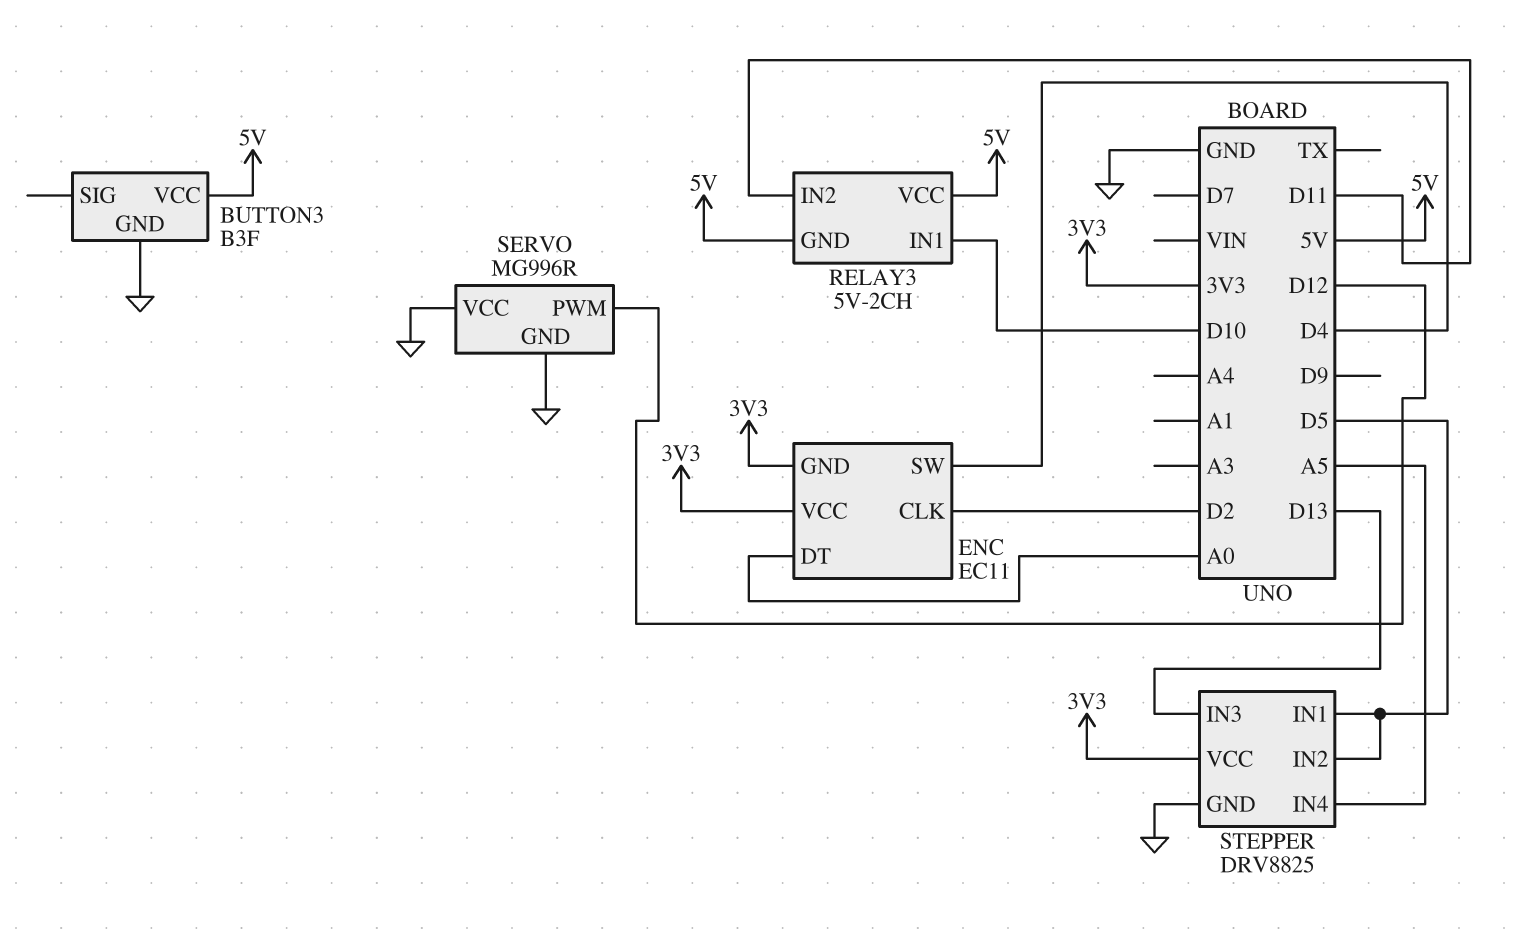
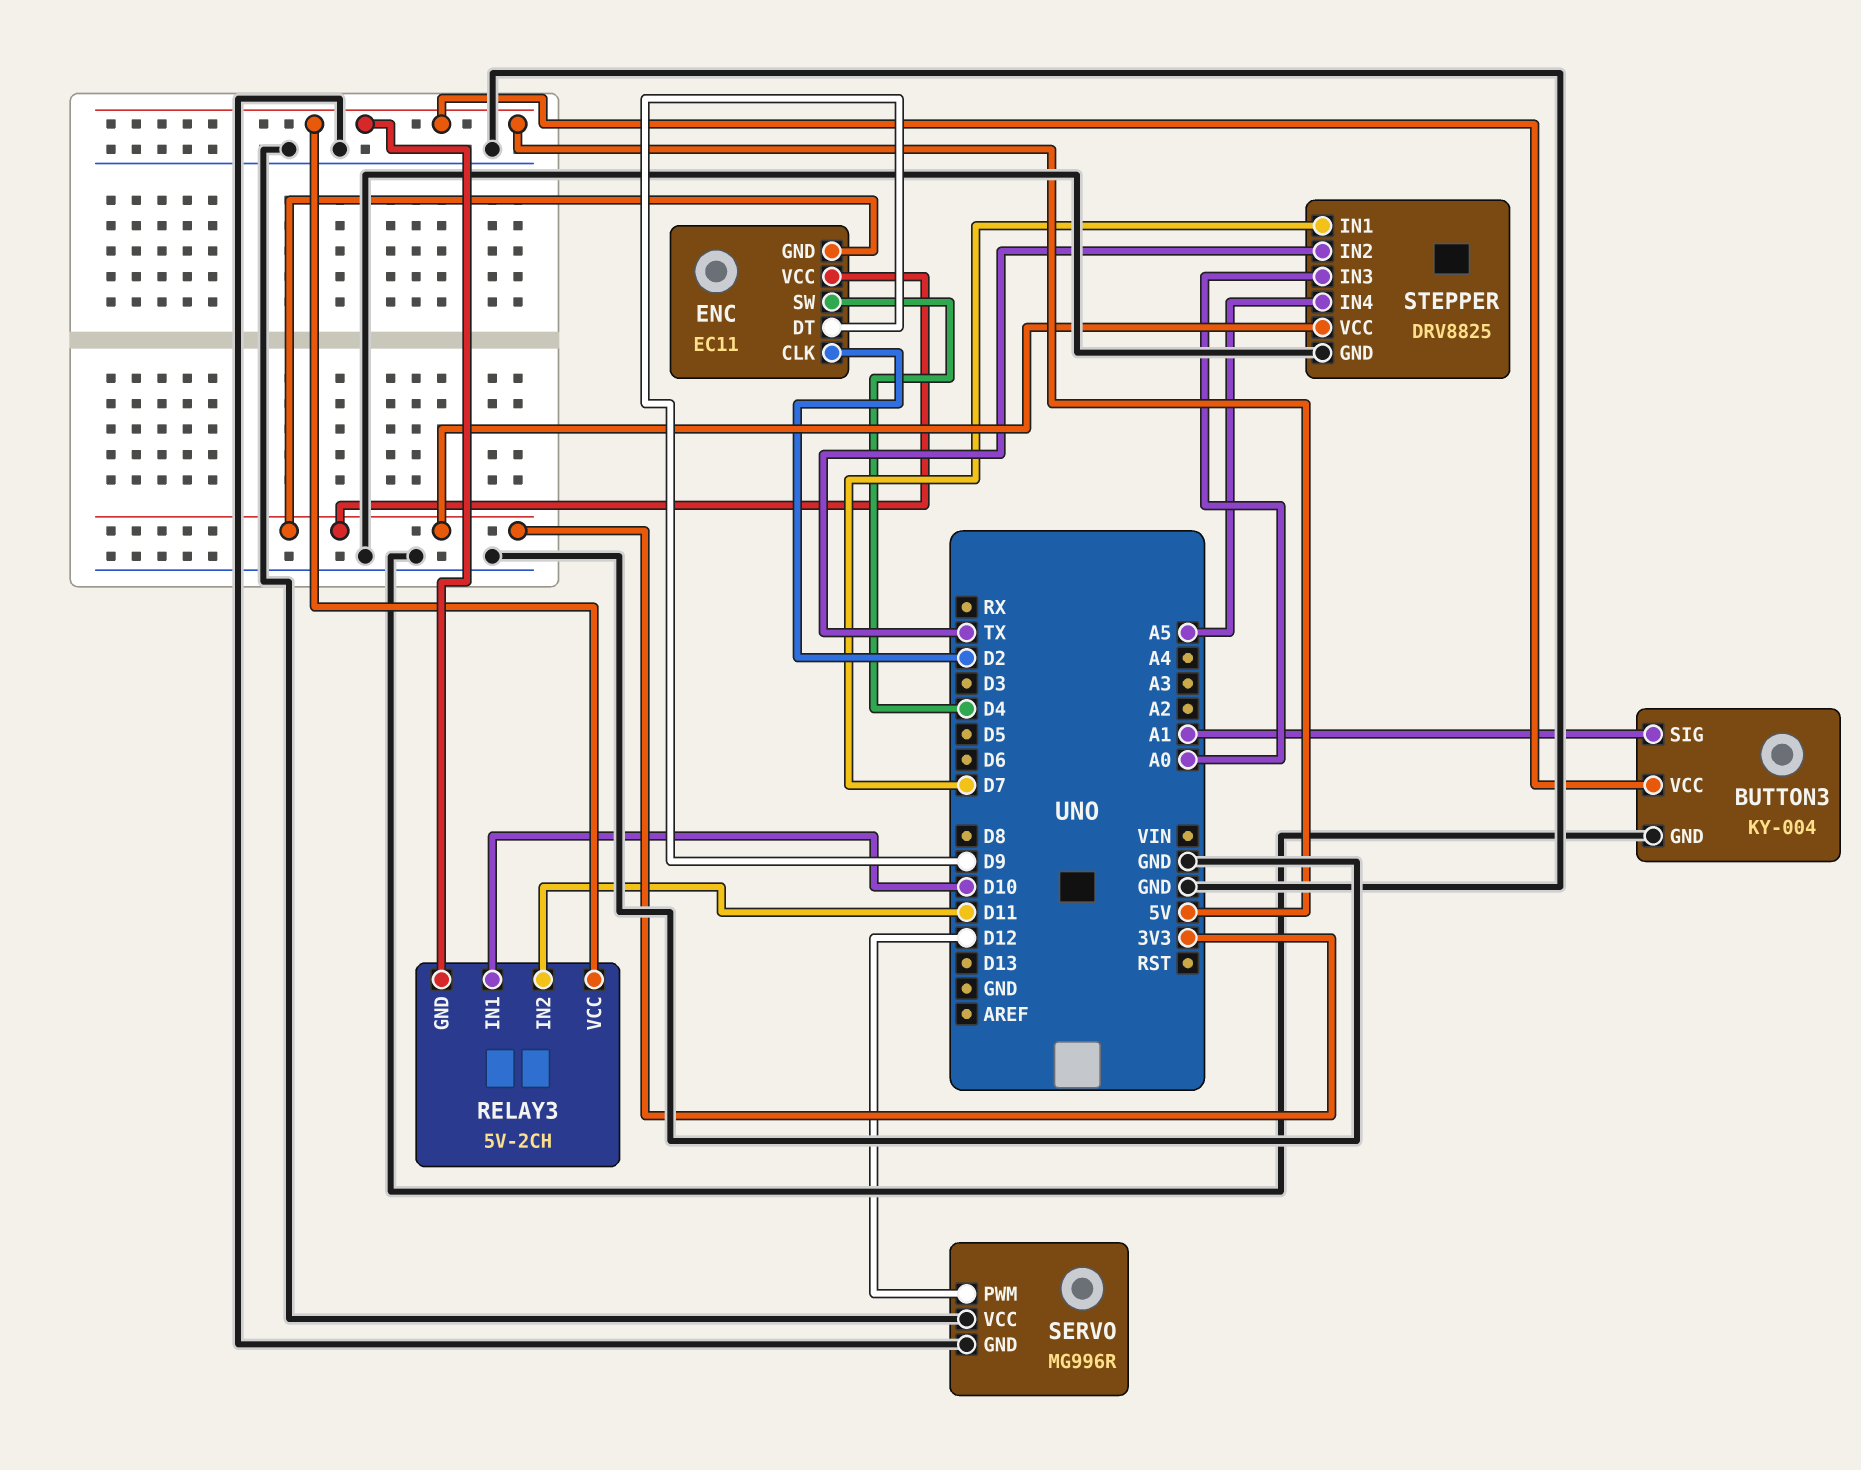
BUTTON3: B3F -> KY-004
BUTTON3 pin SIG: none -> A1
ENC pin DT: A0 -> D9
STEPPER pin IN1: D5 -> D7
STEPPER pin IN2: D5 -> TX
STEPPER pin IN3: D13 -> A0

